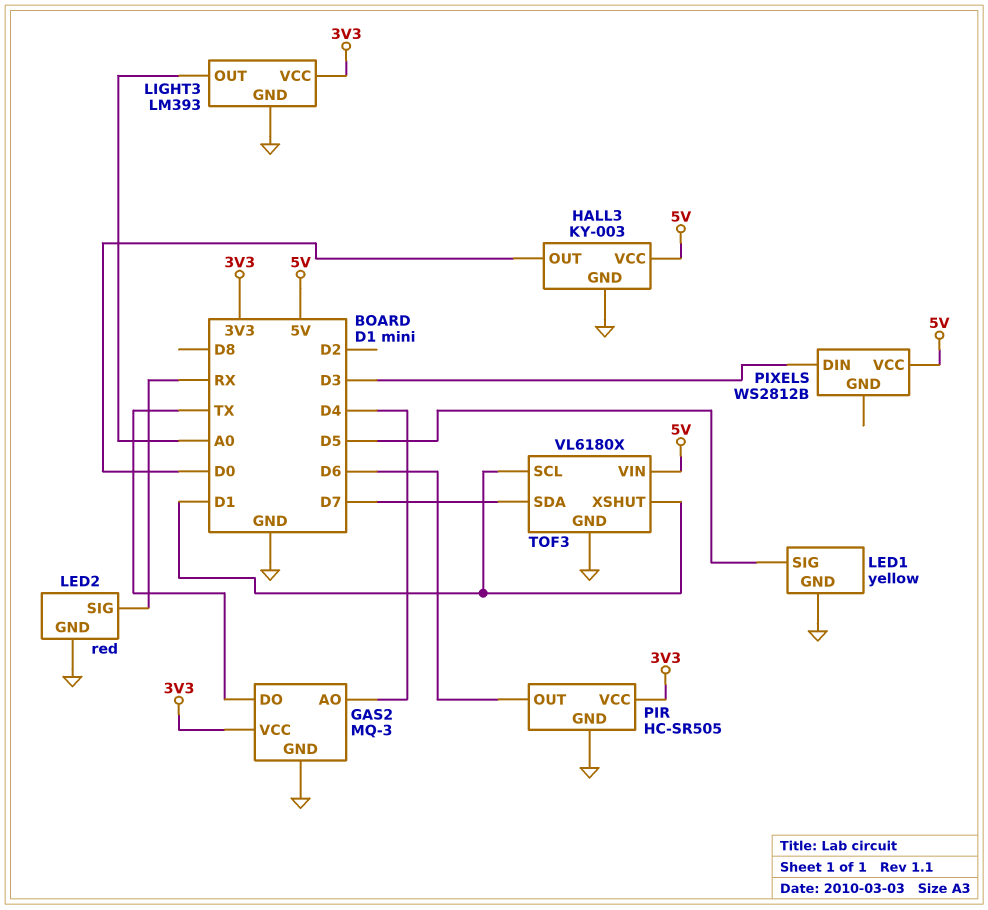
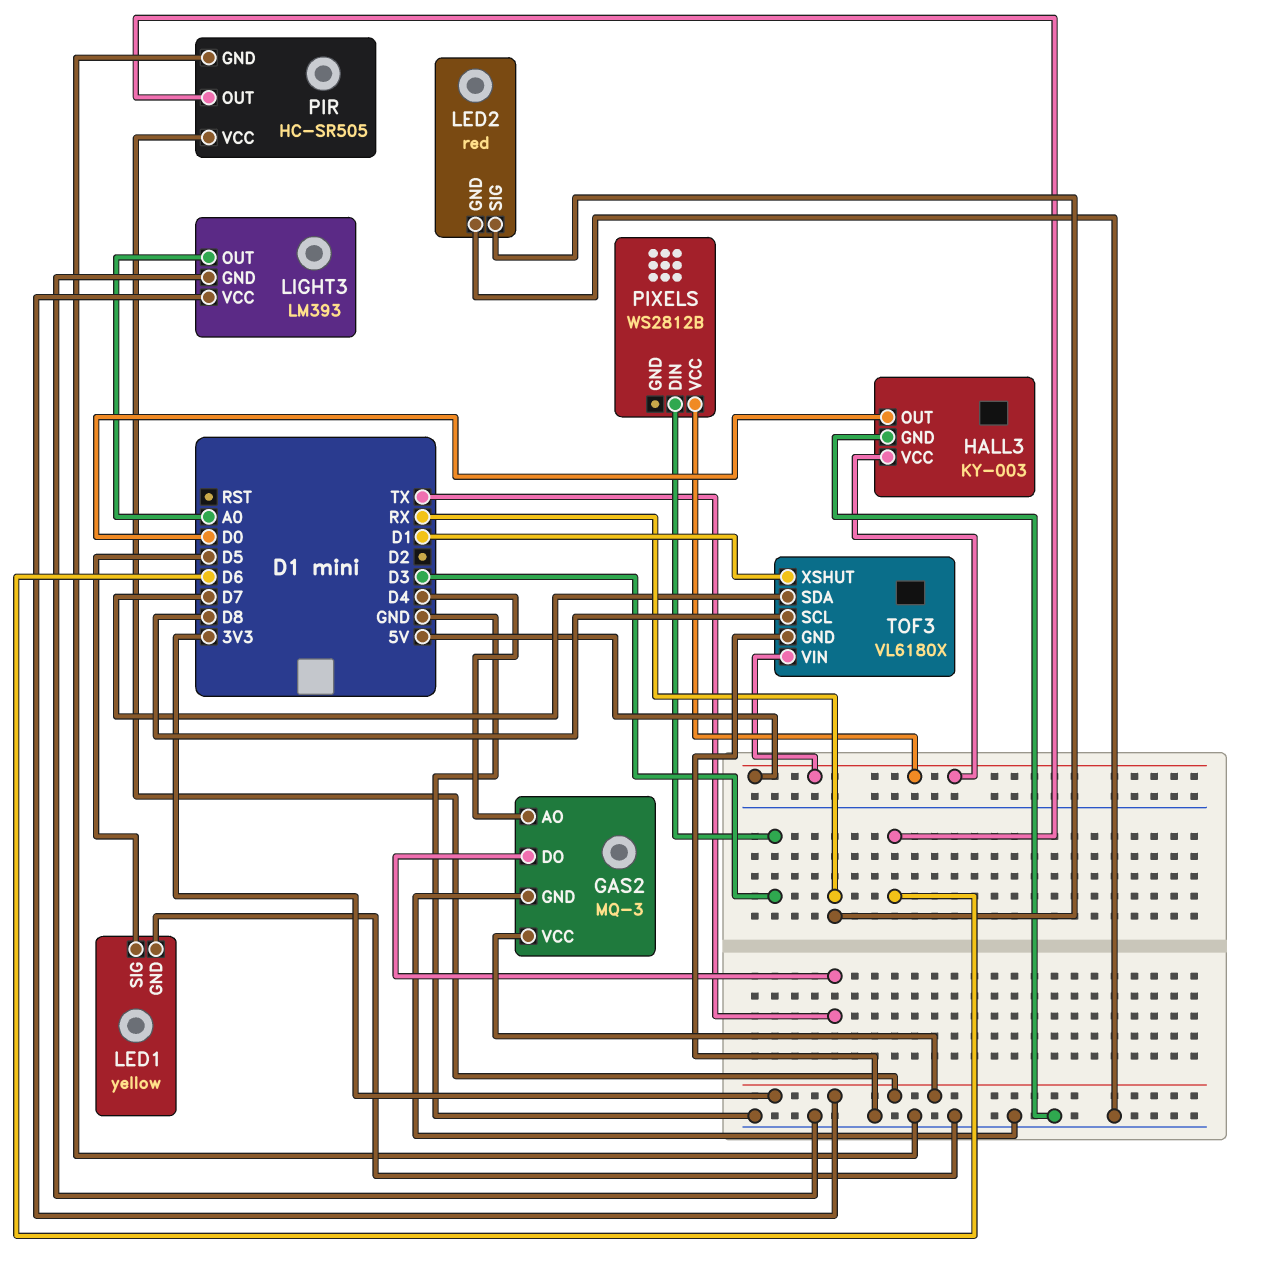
TOF3 pin SCL: D1 -> D8

